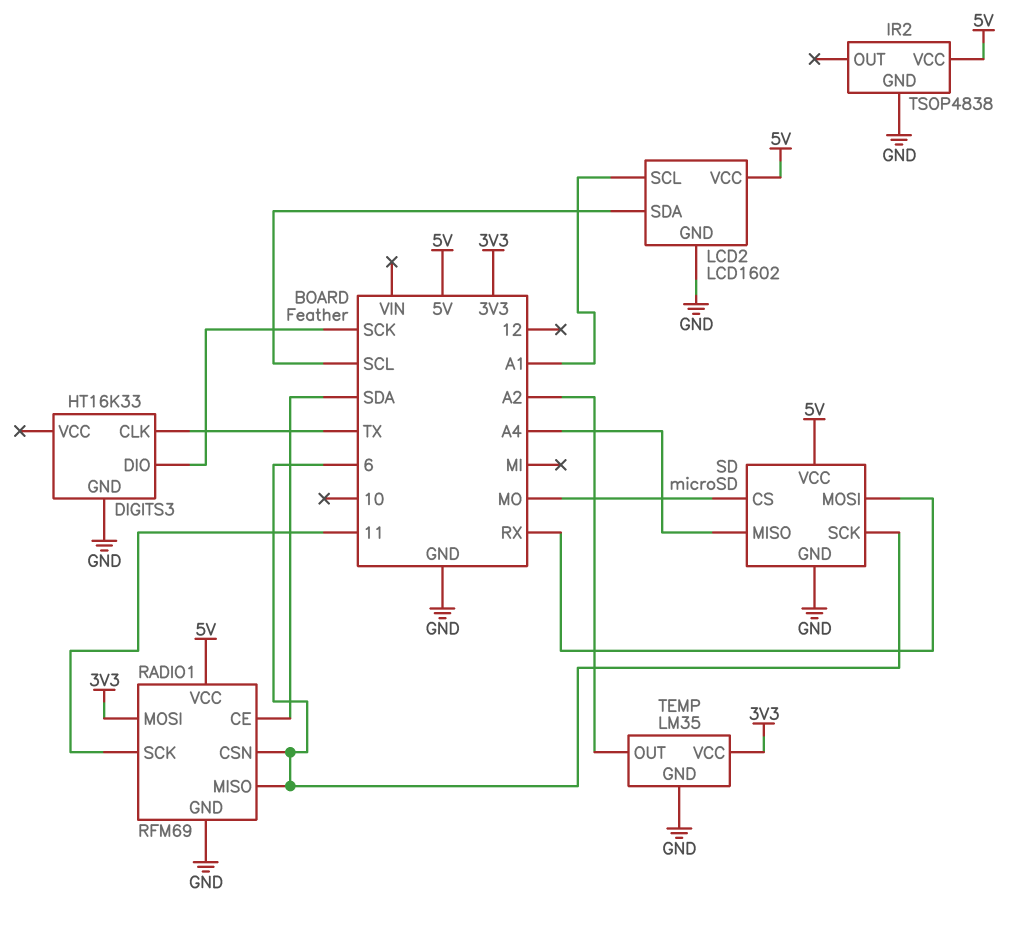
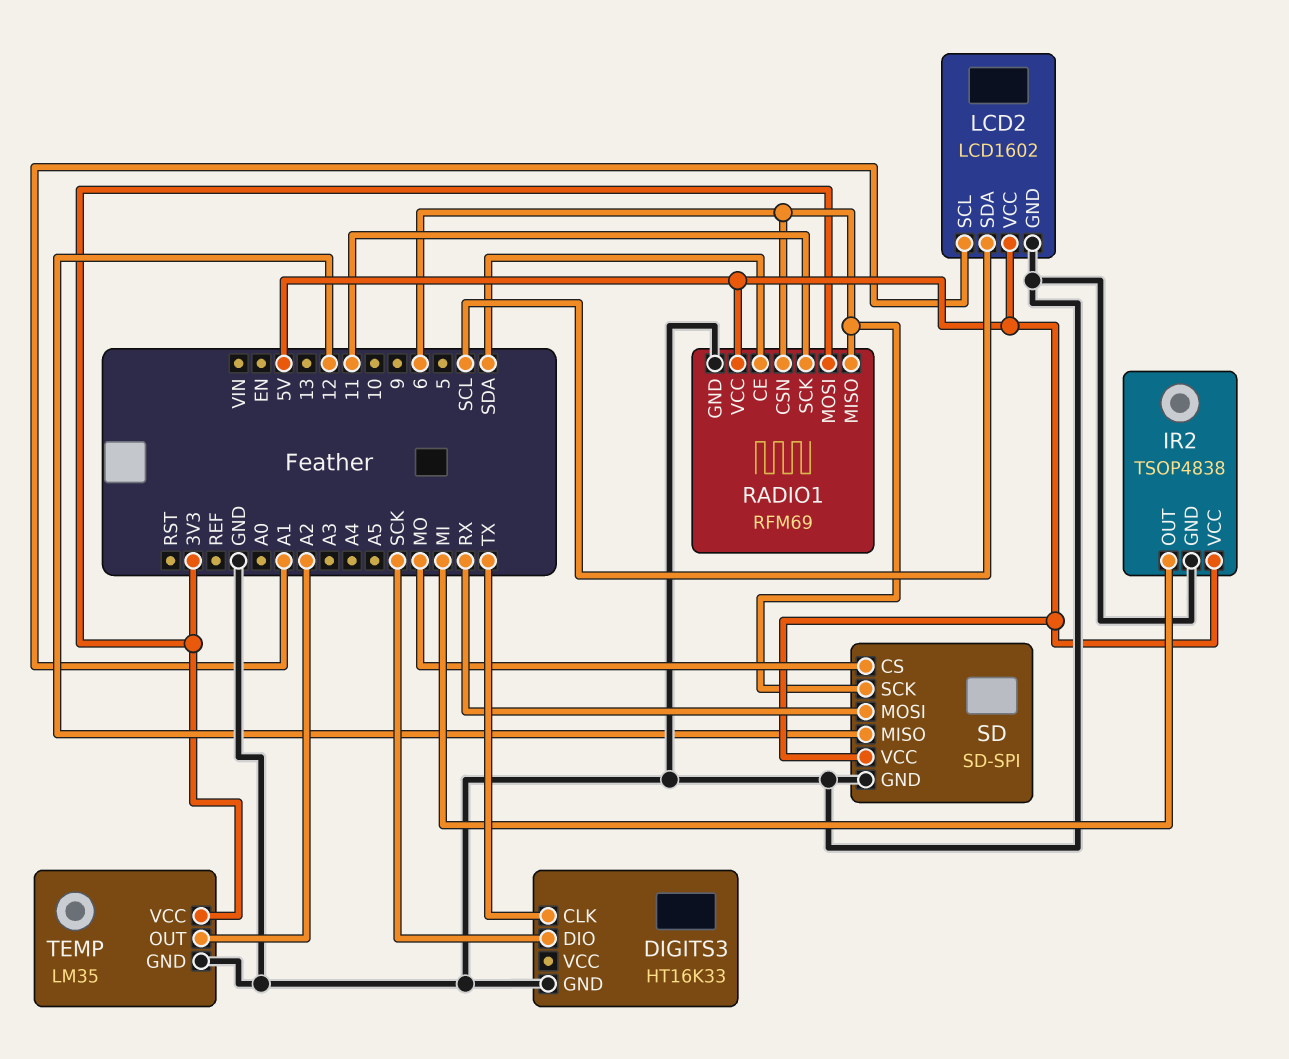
IR2 pin OUT: none -> MI
SD: microSD -> SD-SPI
SD pin MISO: A4 -> 12

